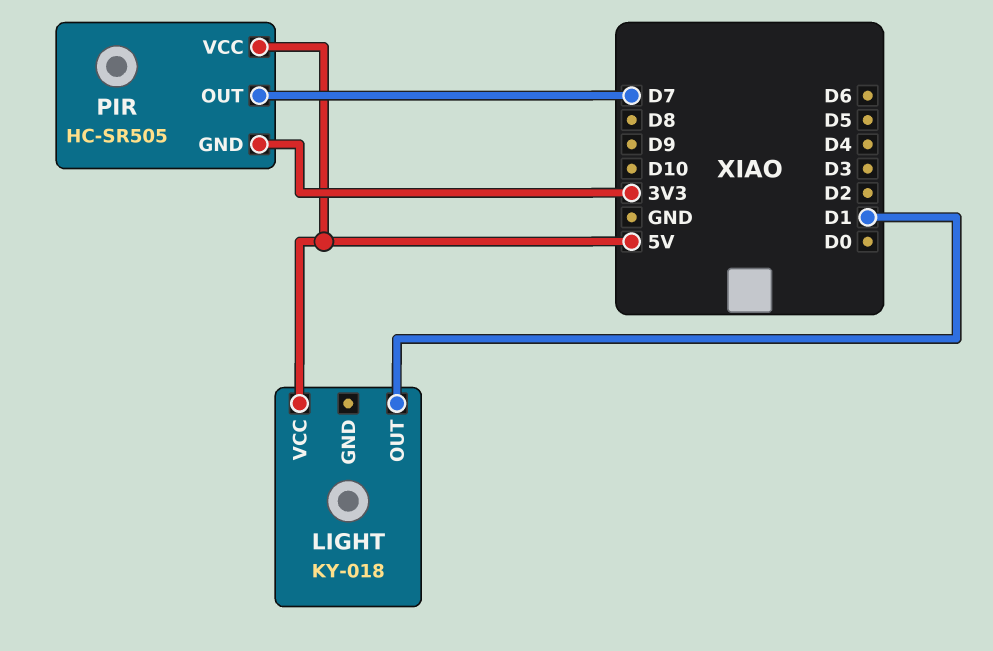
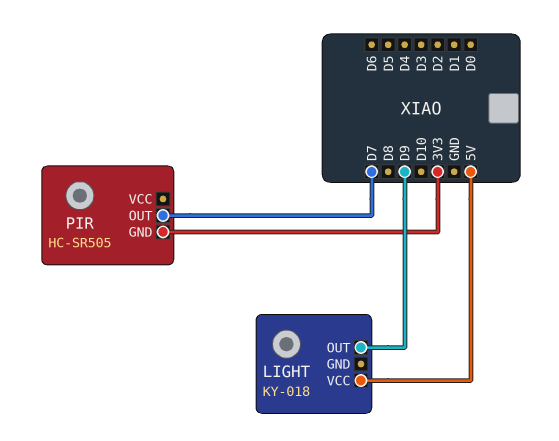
LIGHT pin OUT: D1 -> D9
PIR pin VCC: 5V -> none

